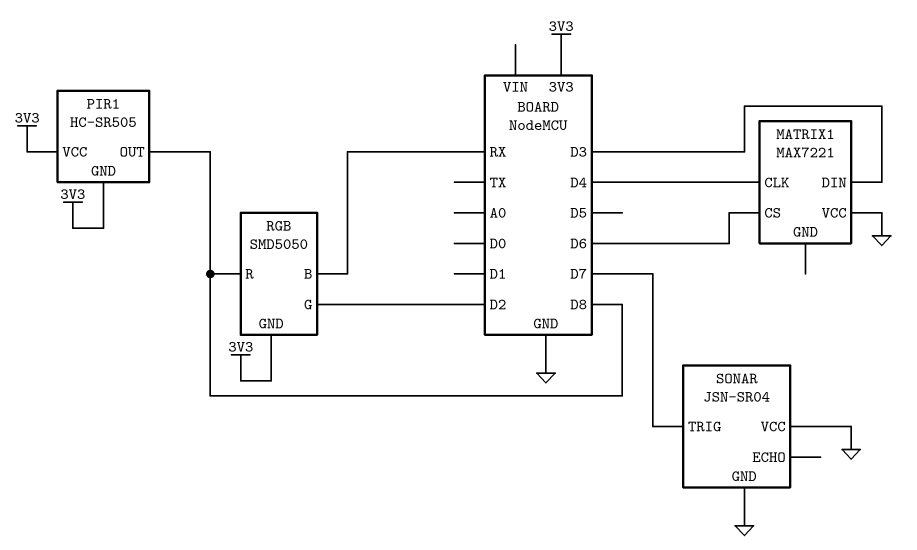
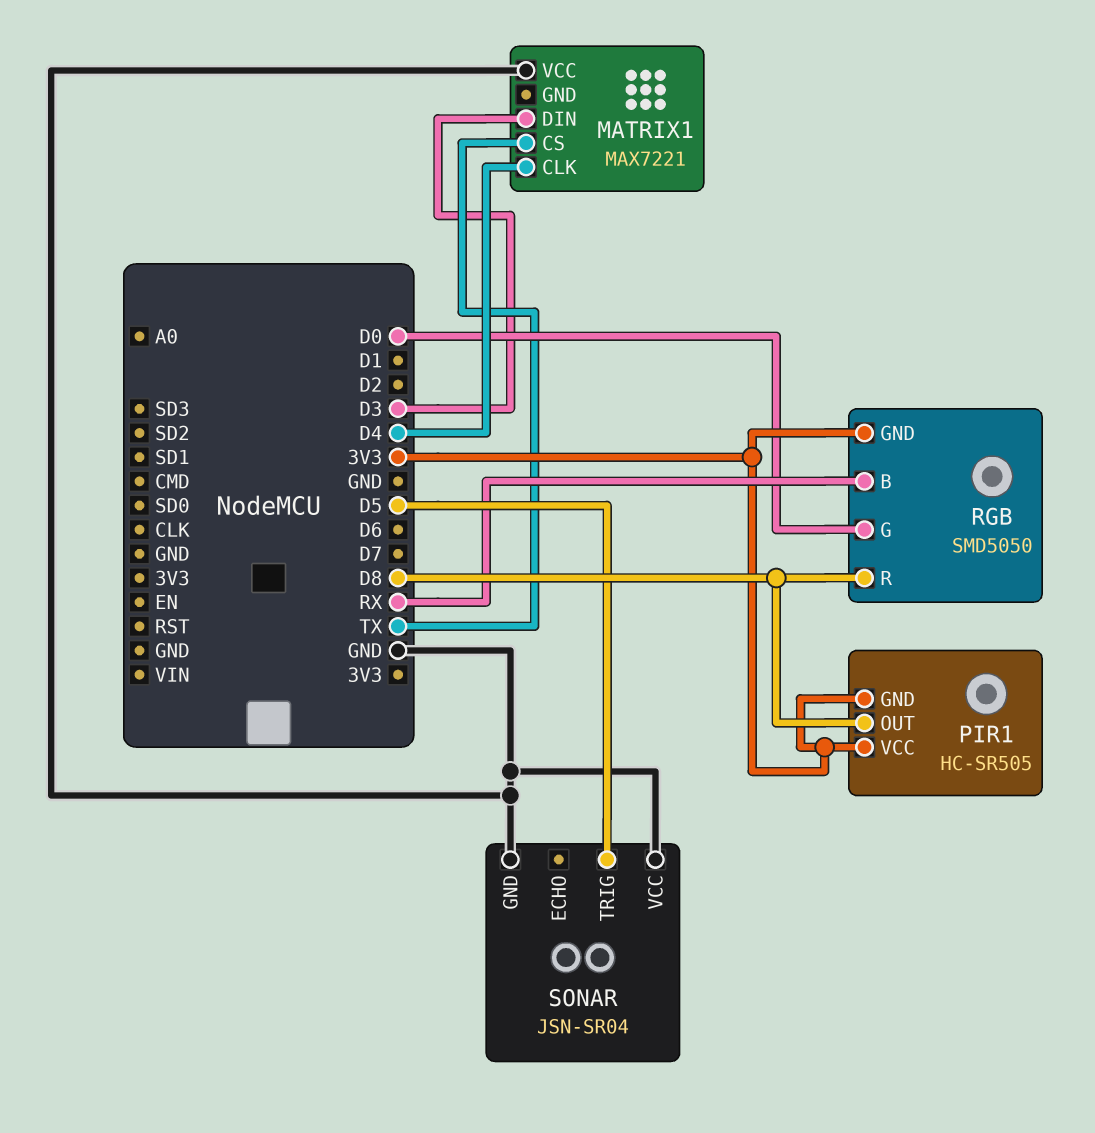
MATRIX1 pin CS: D6 -> TX
RGB pin G: D2 -> D0
SONAR pin TRIG: D7 -> D5

